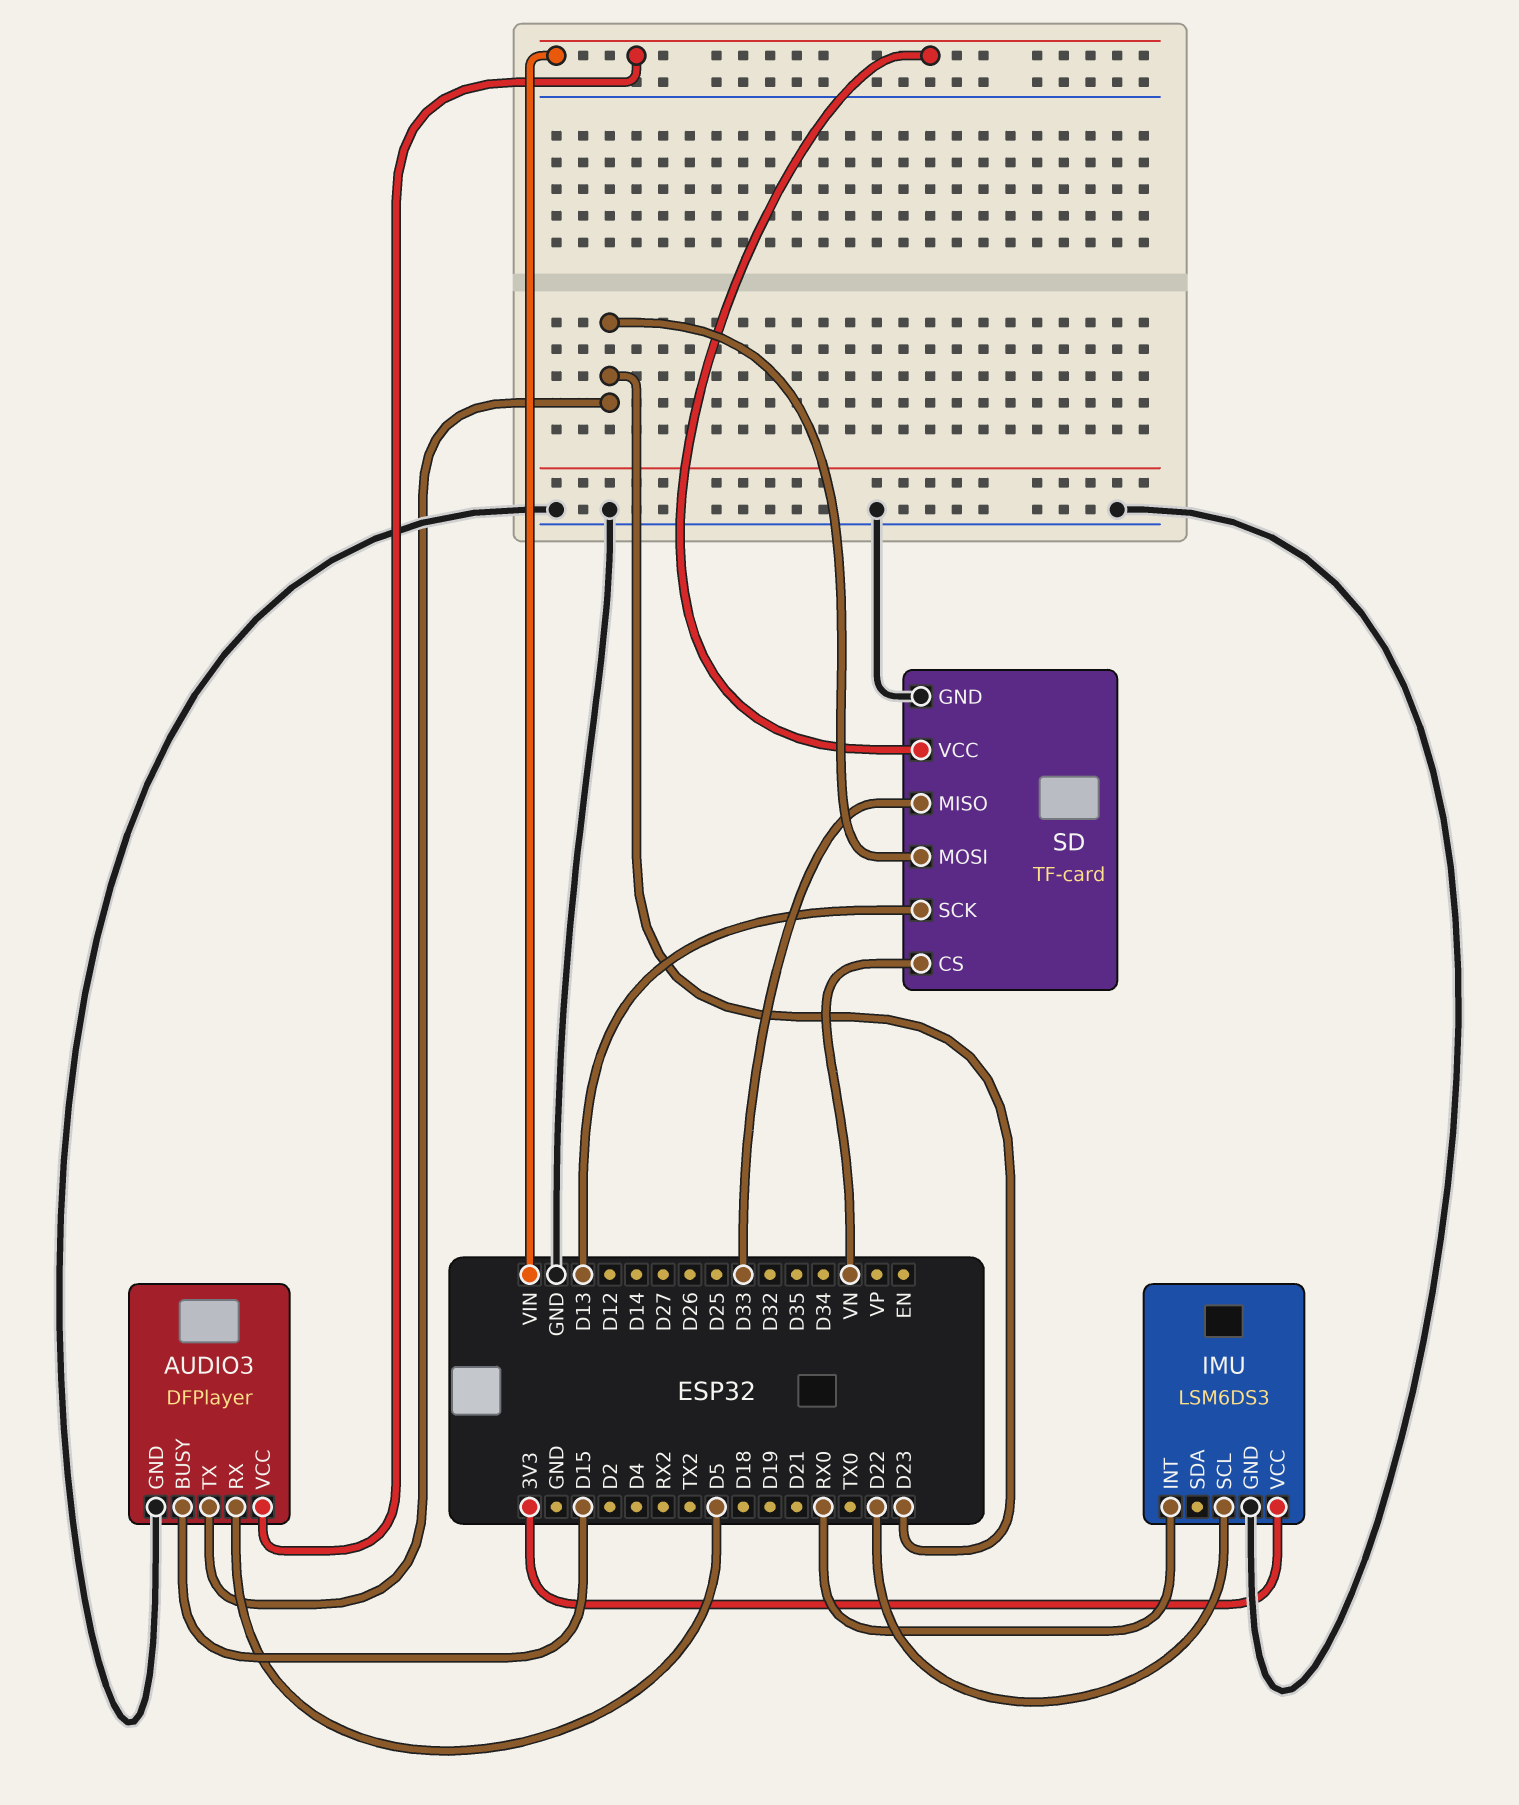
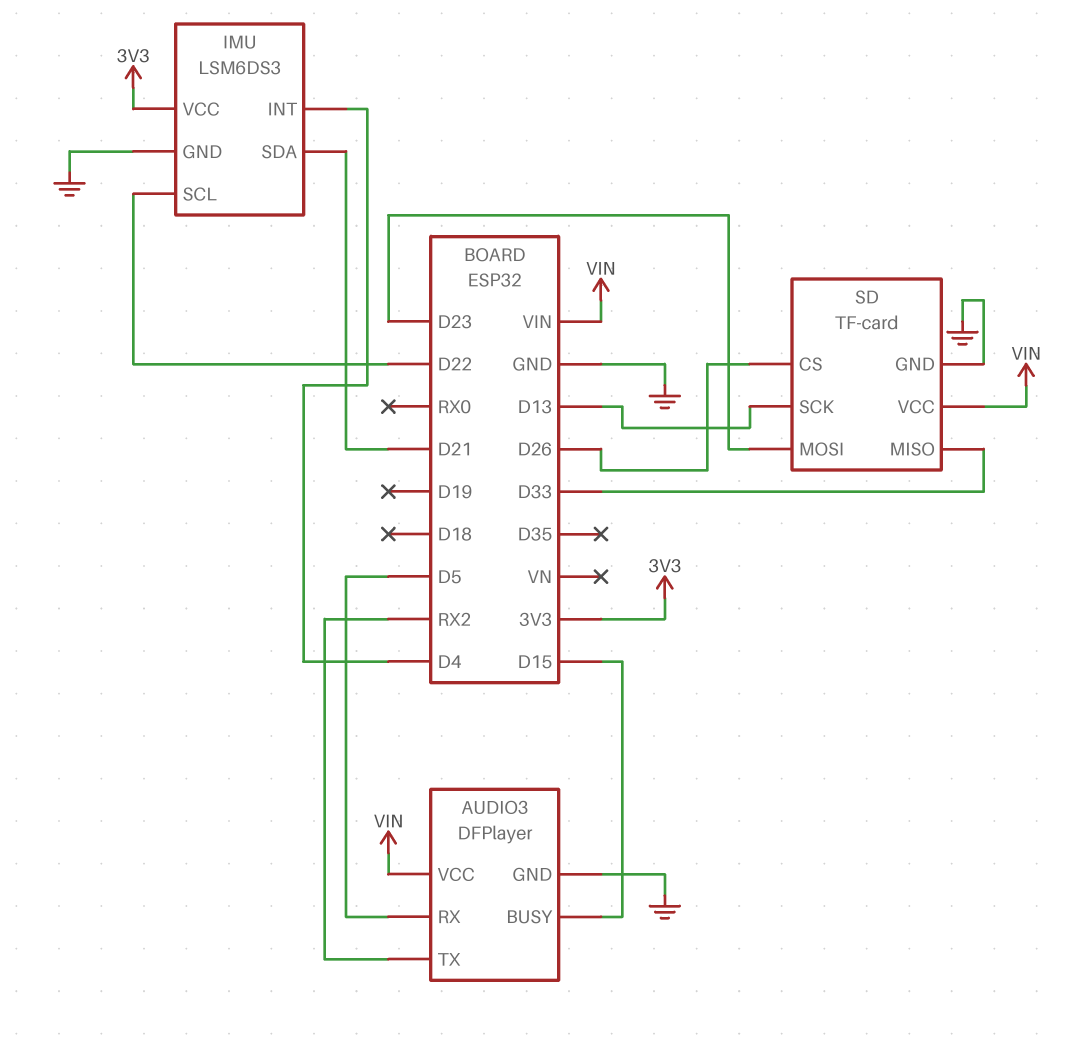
AUDIO3 pin TX: D23 -> RX2
IMU pin INT: RX0 -> D4
IMU pin SDA: none -> D21
SD pin CS: VN -> D26

